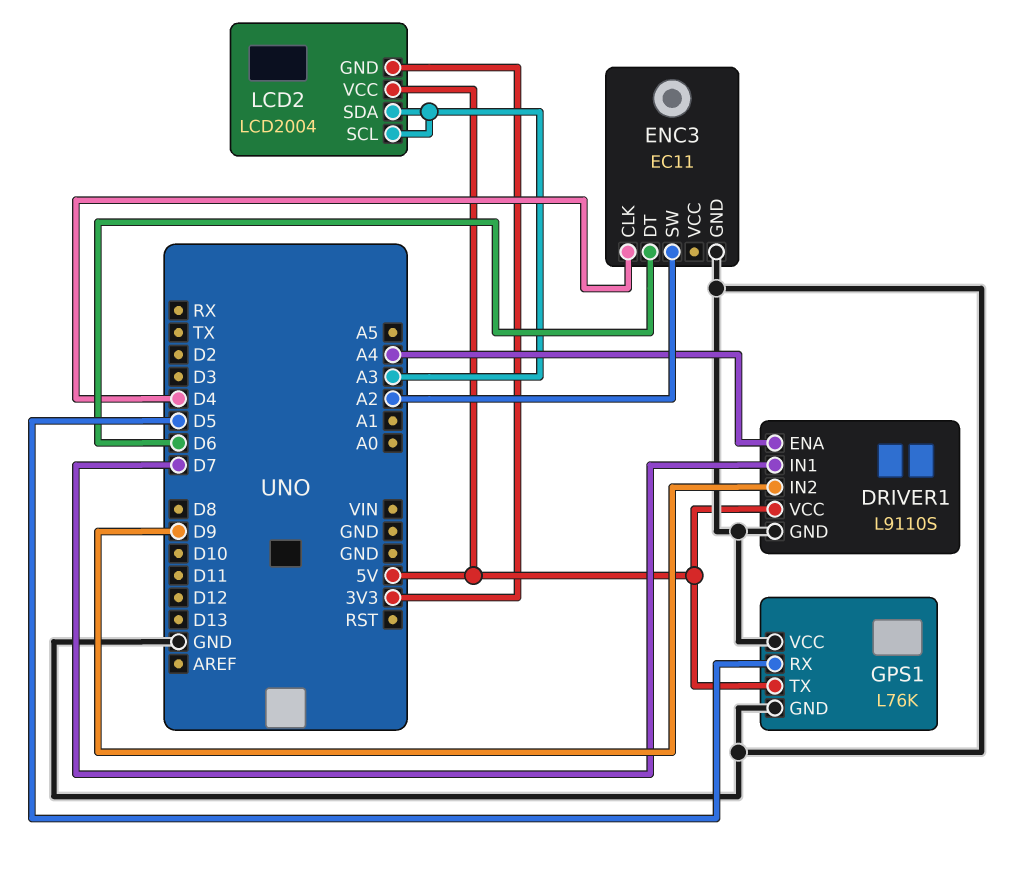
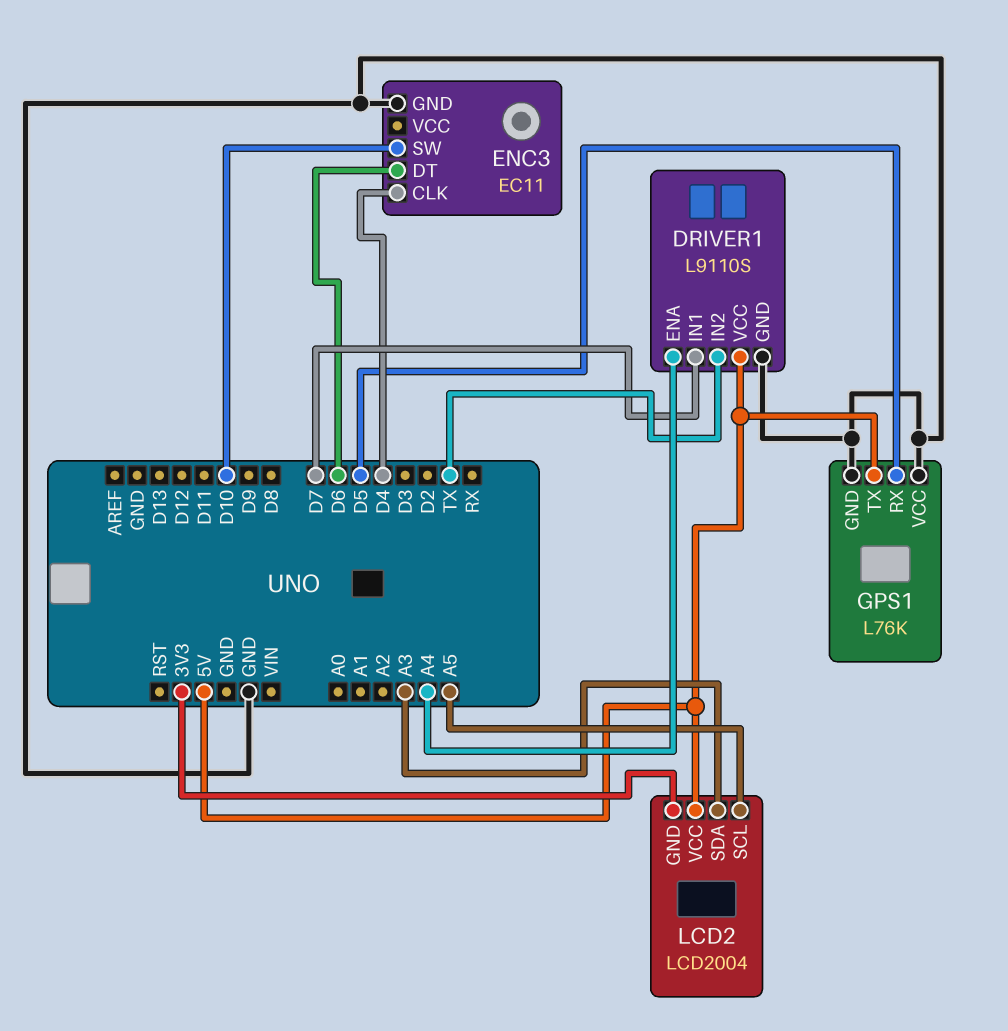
DRIVER1 pin IN2: D9 -> TX
ENC3 pin SW: A2 -> D10
LCD2 pin SCL: A3 -> A5

